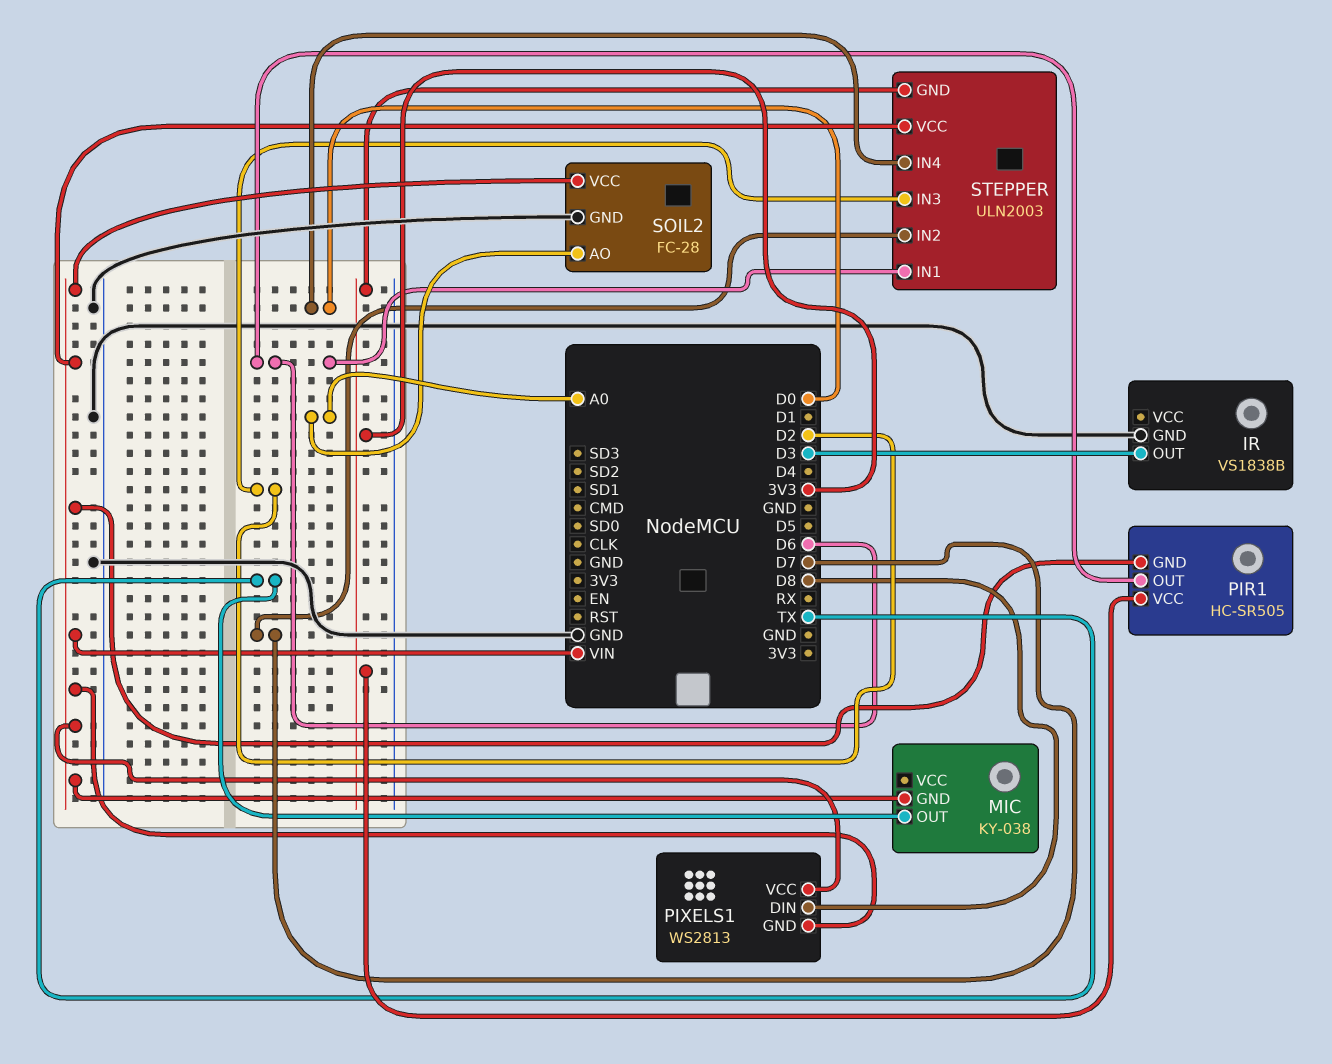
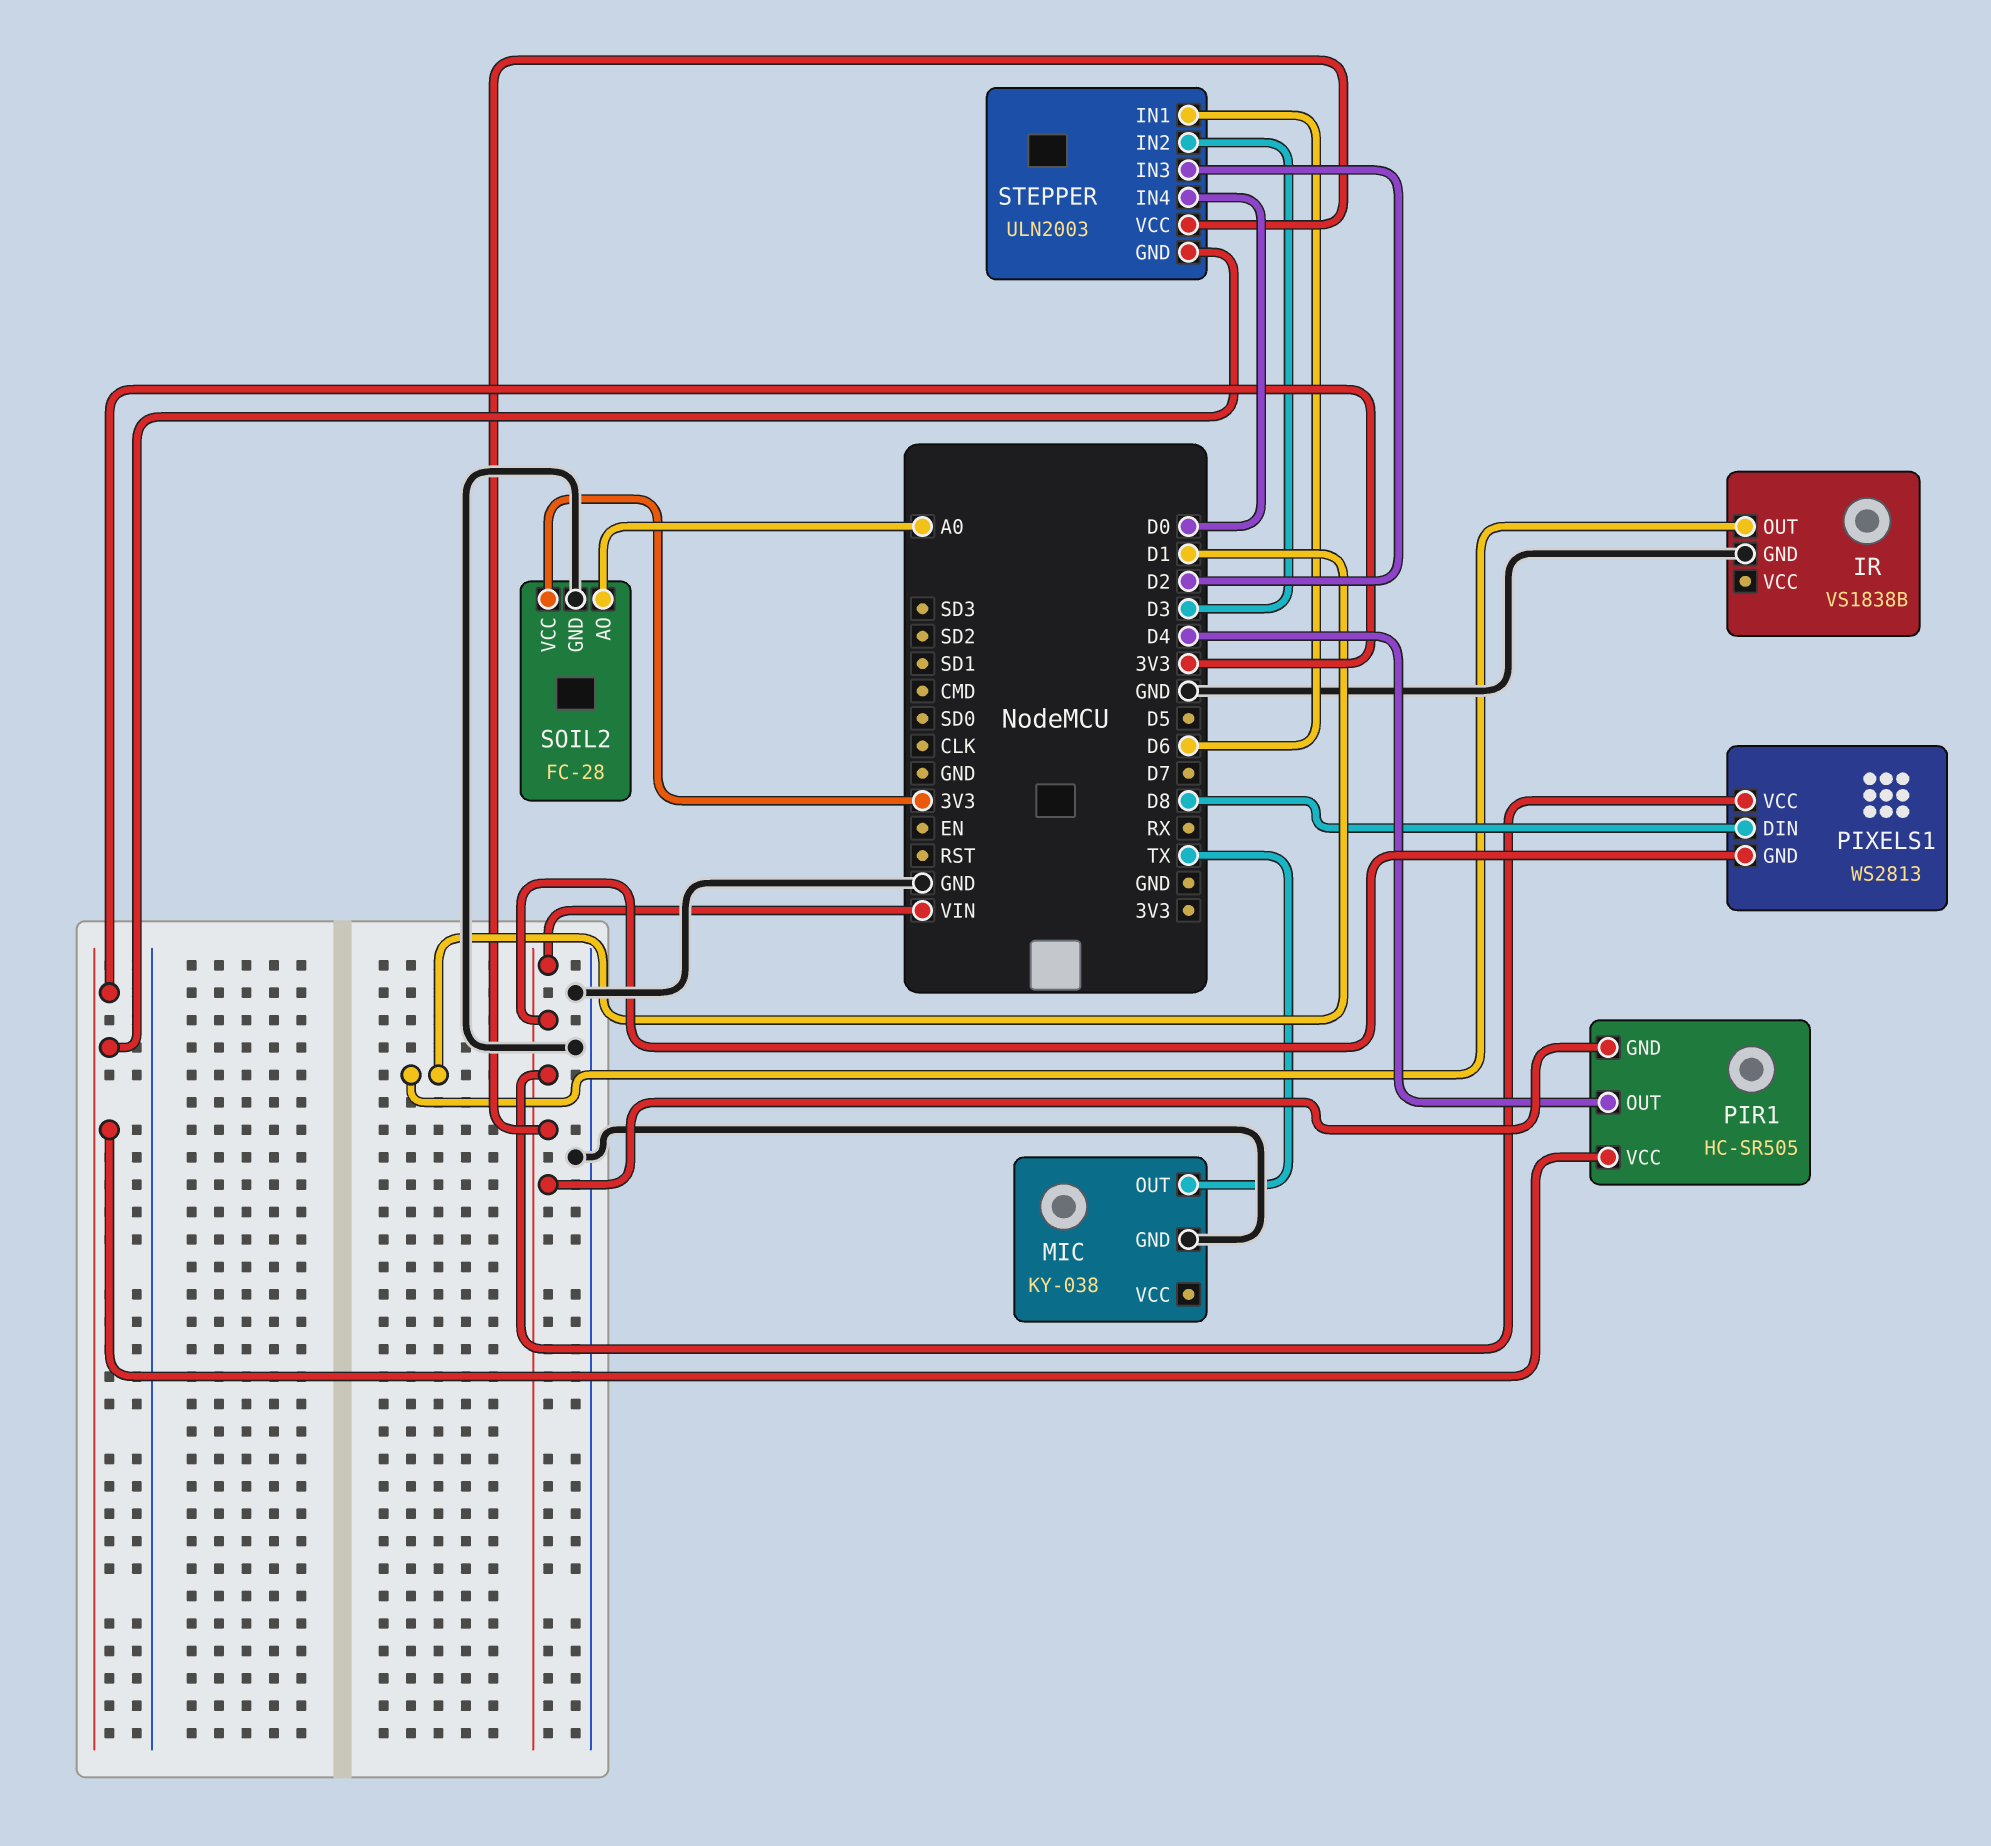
IR pin OUT: D3 -> D1
MIC pin GND: VIN -> GND
PIR1 pin OUT: D6 -> D4
SOIL2 pin VCC: VIN -> 3V3
STEPPER pin IN2: D7 -> D3

